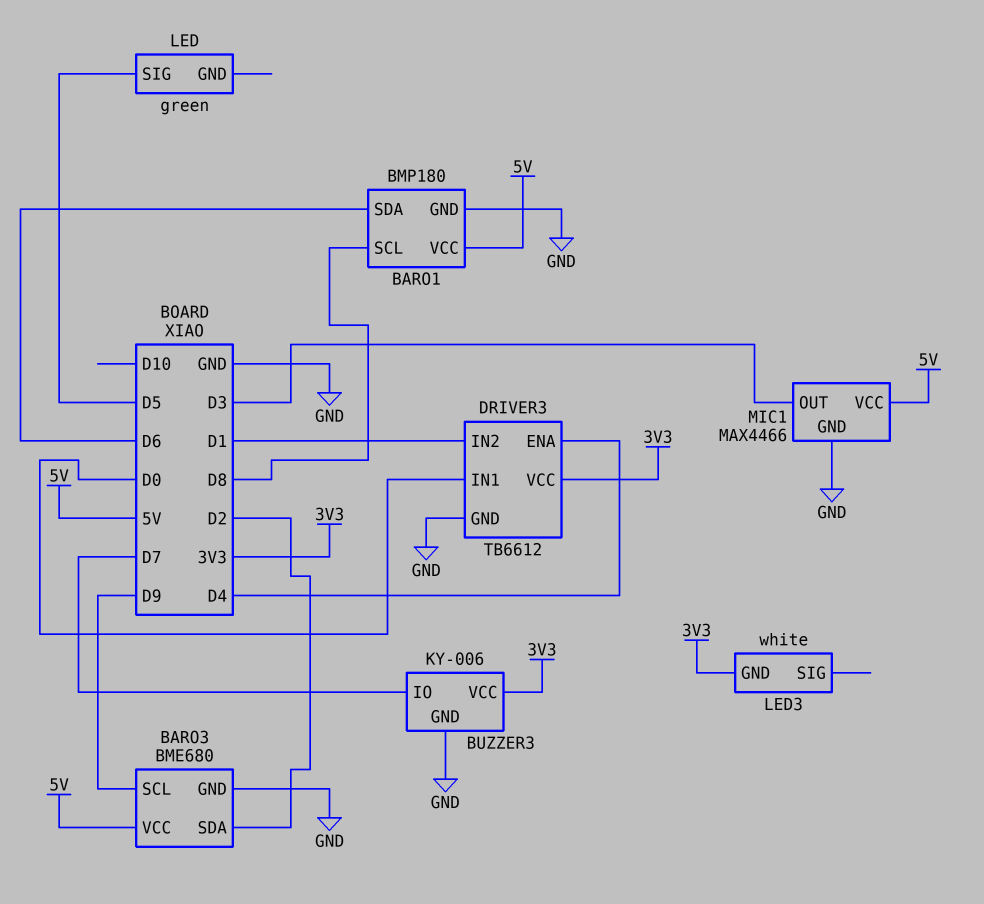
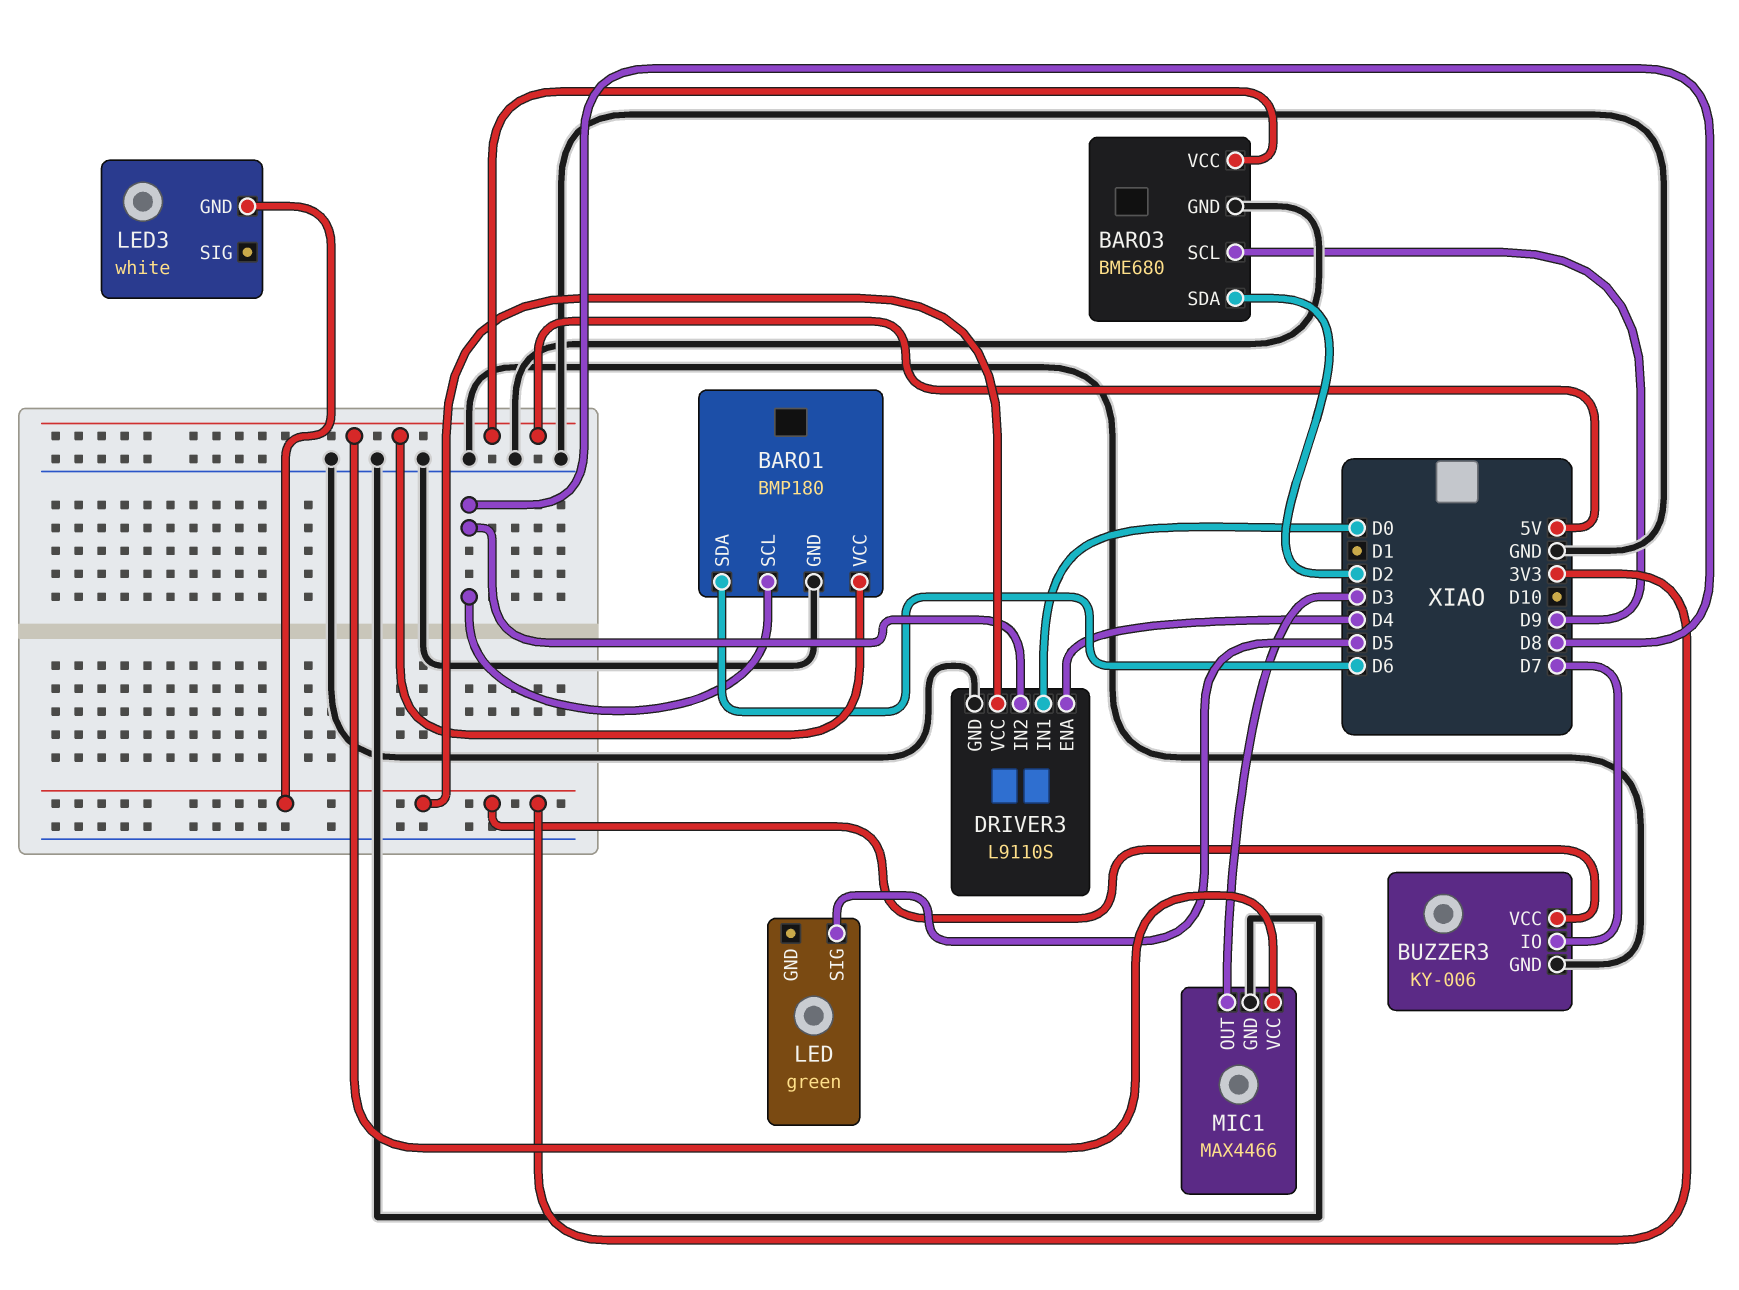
DRIVER3: TB6612 -> L9110S
DRIVER3 pin IN2: D1 -> D8

